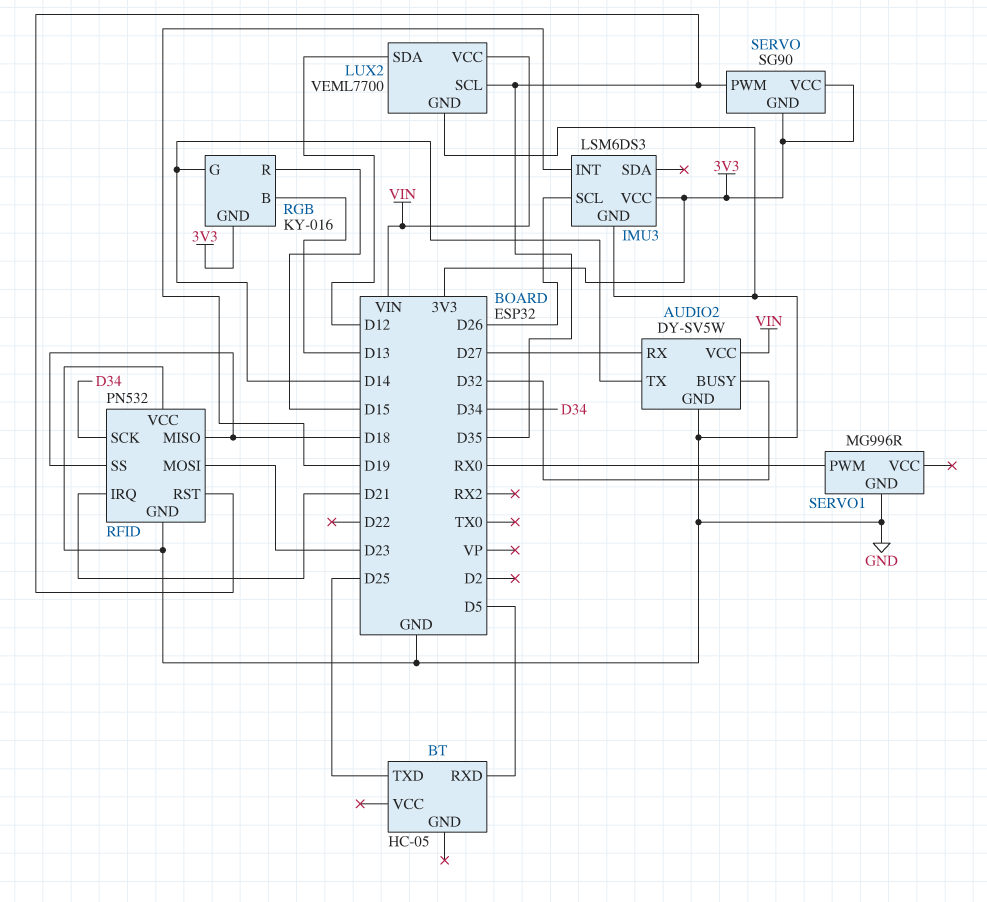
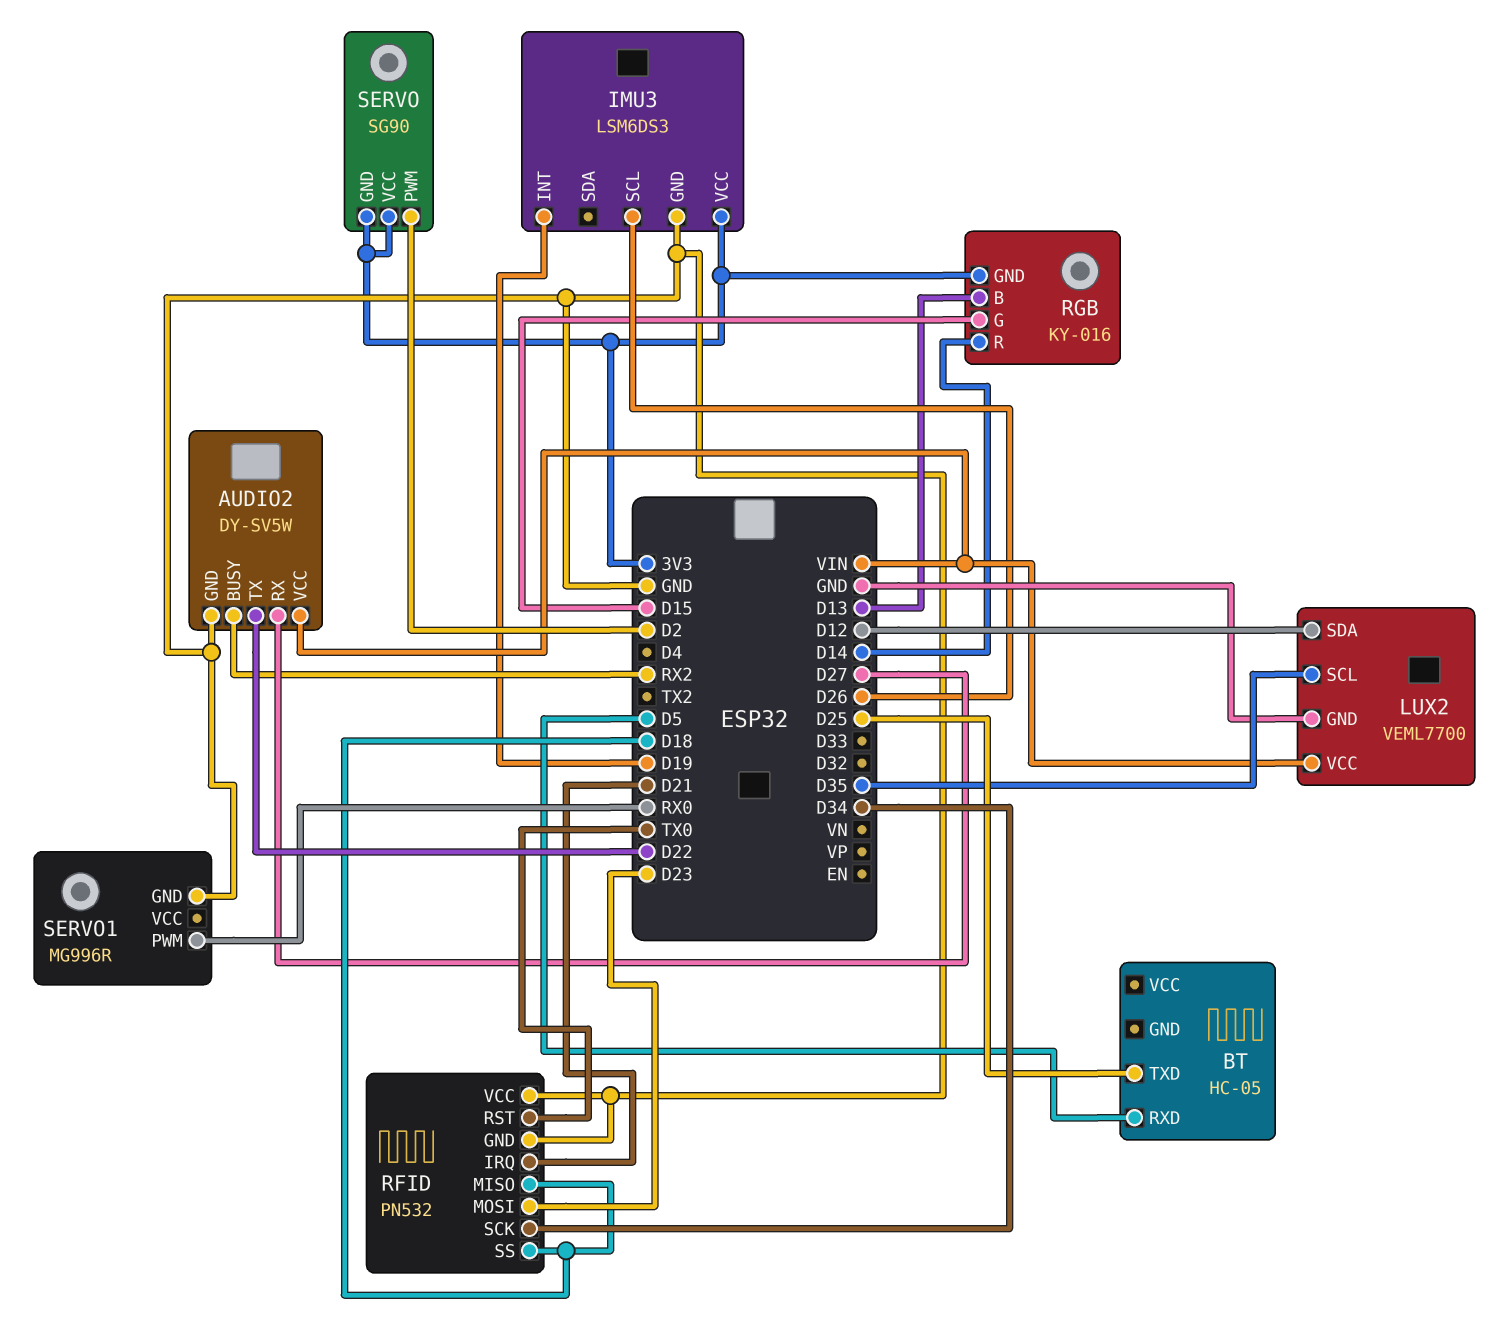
AUDIO2 pin BUSY: D32 -> RX2
AUDIO2 pin TX: D14 -> D22
RFID pin RST: D35 -> TX0
RGB pin G: D14 -> D15
RGB pin R: D15 -> D14
SERVO pin PWM: D35 -> D2

